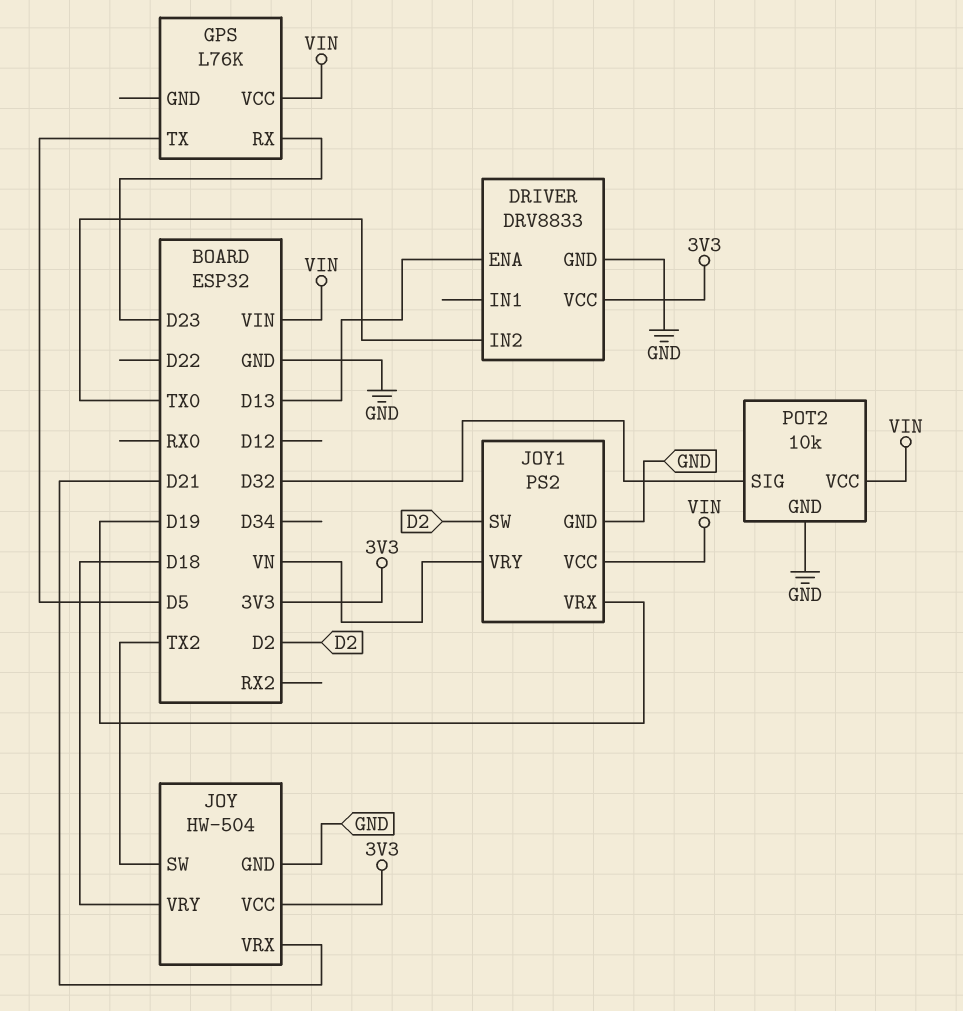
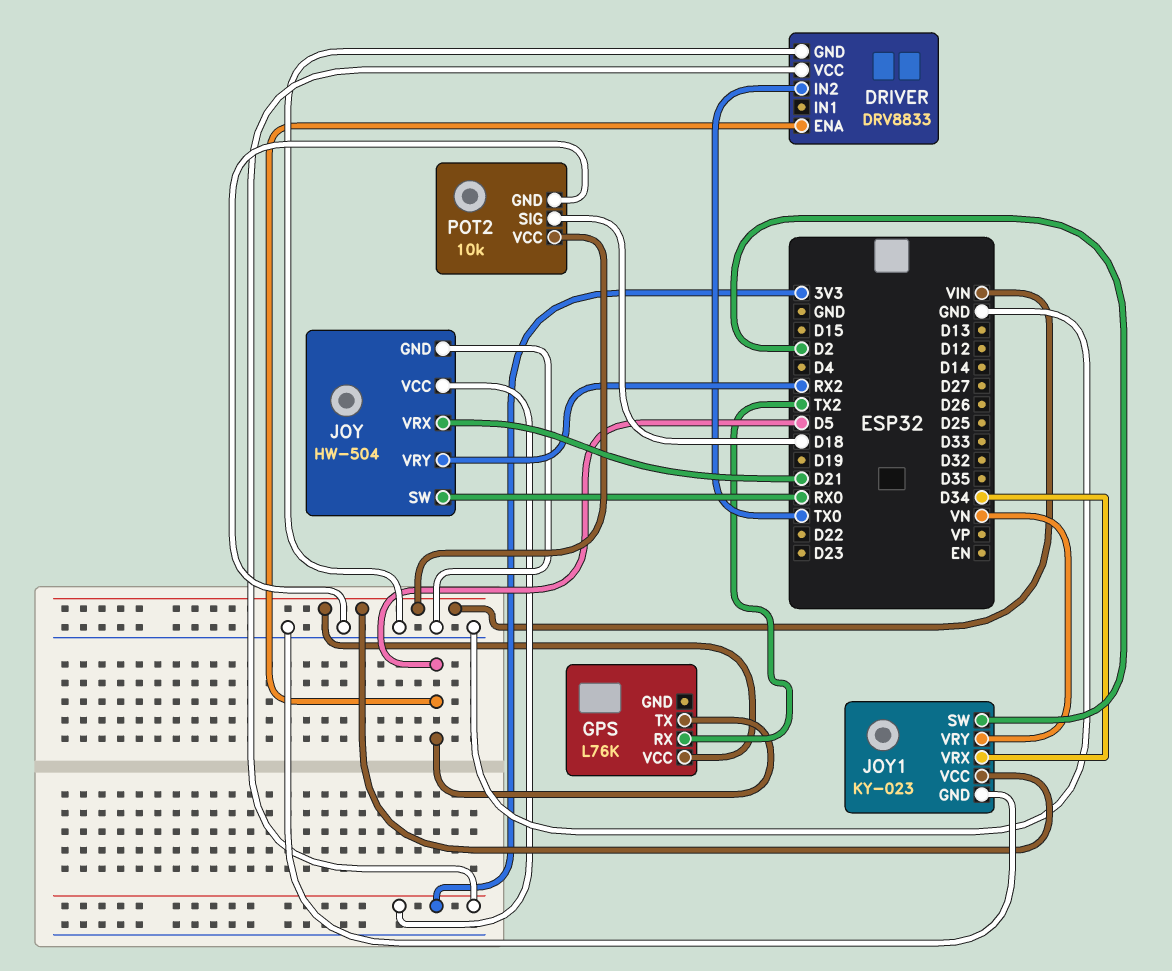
DRIVER pin ENA: D13 -> D5
GPS pin RX: D23 -> TX2
JOY pin SW: TX2 -> RX0
JOY pin VRY: D18 -> RX2
JOY1: PS2 -> KY-023
JOY1 pin VRX: D19 -> D34
POT2 pin SIG: D32 -> D18

